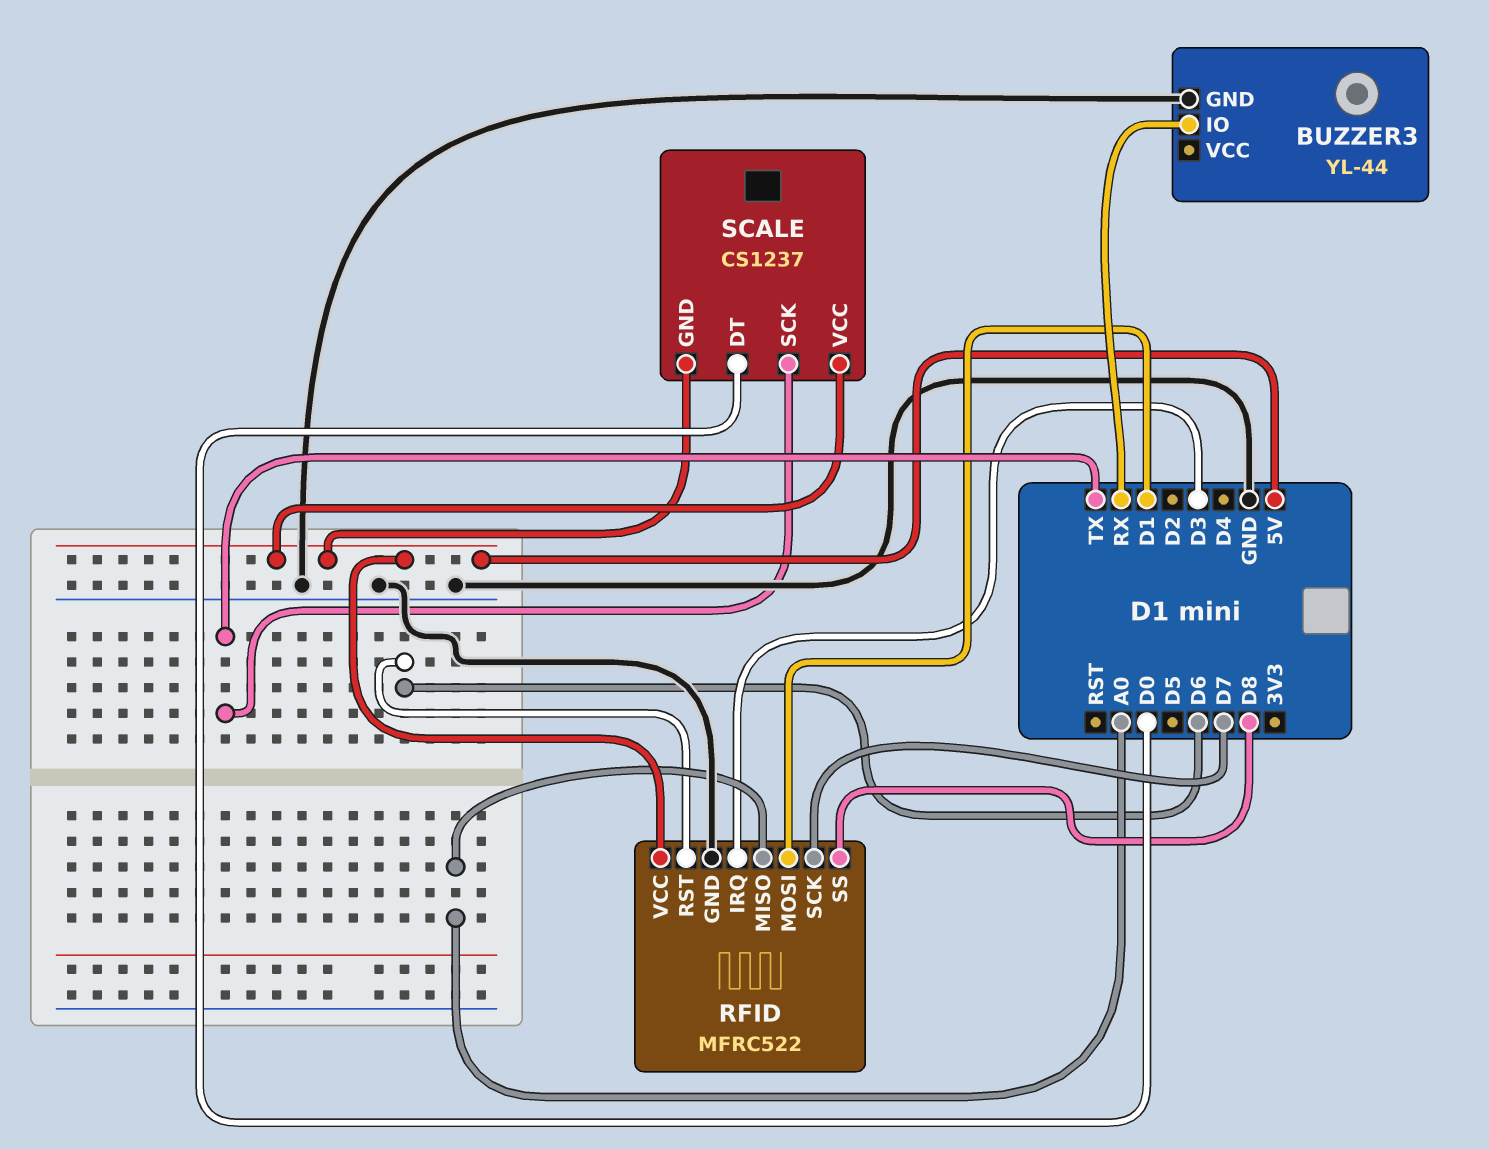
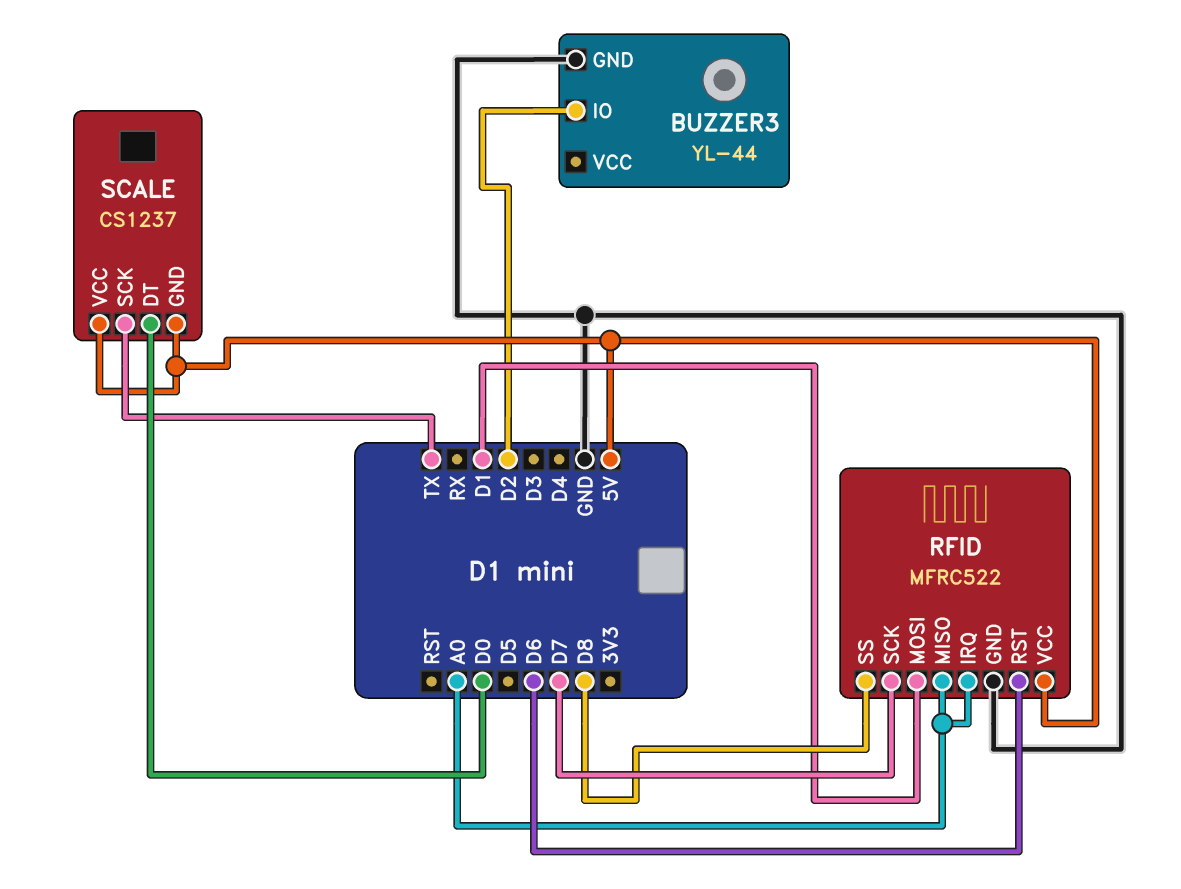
BUZZER3 pin IO: RX -> D2
RFID pin IRQ: D3 -> A0

